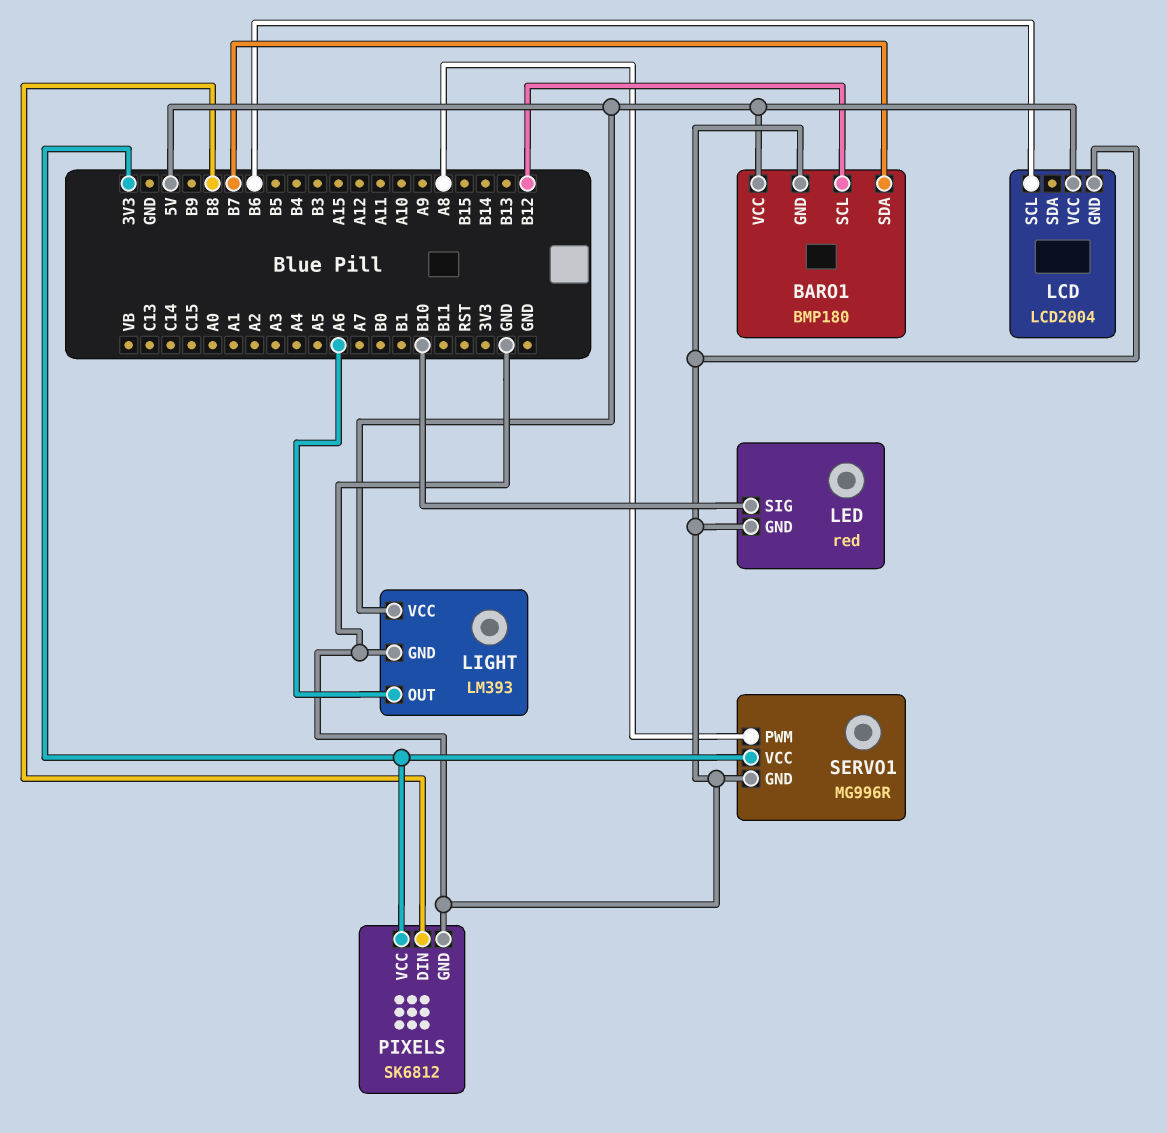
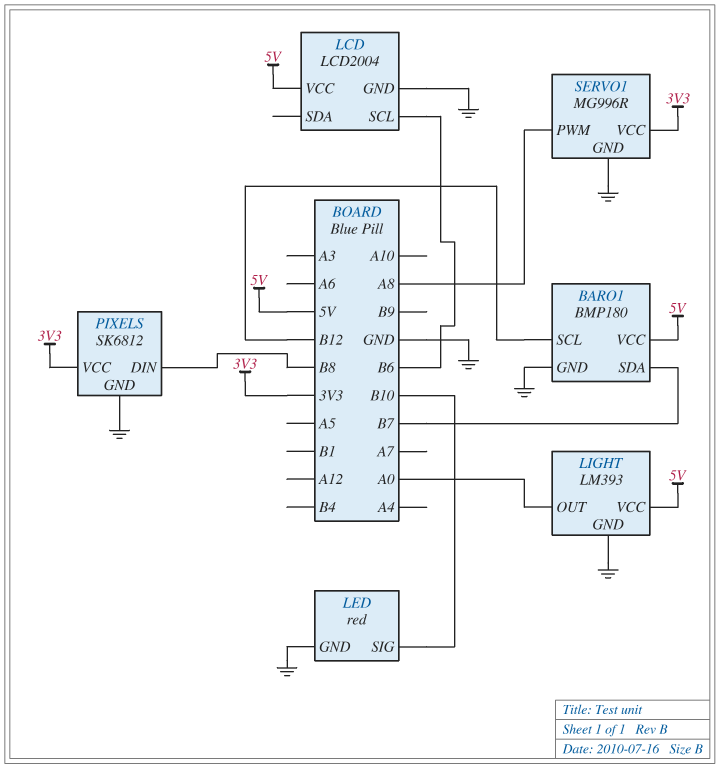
LIGHT pin OUT: A6 -> A0

